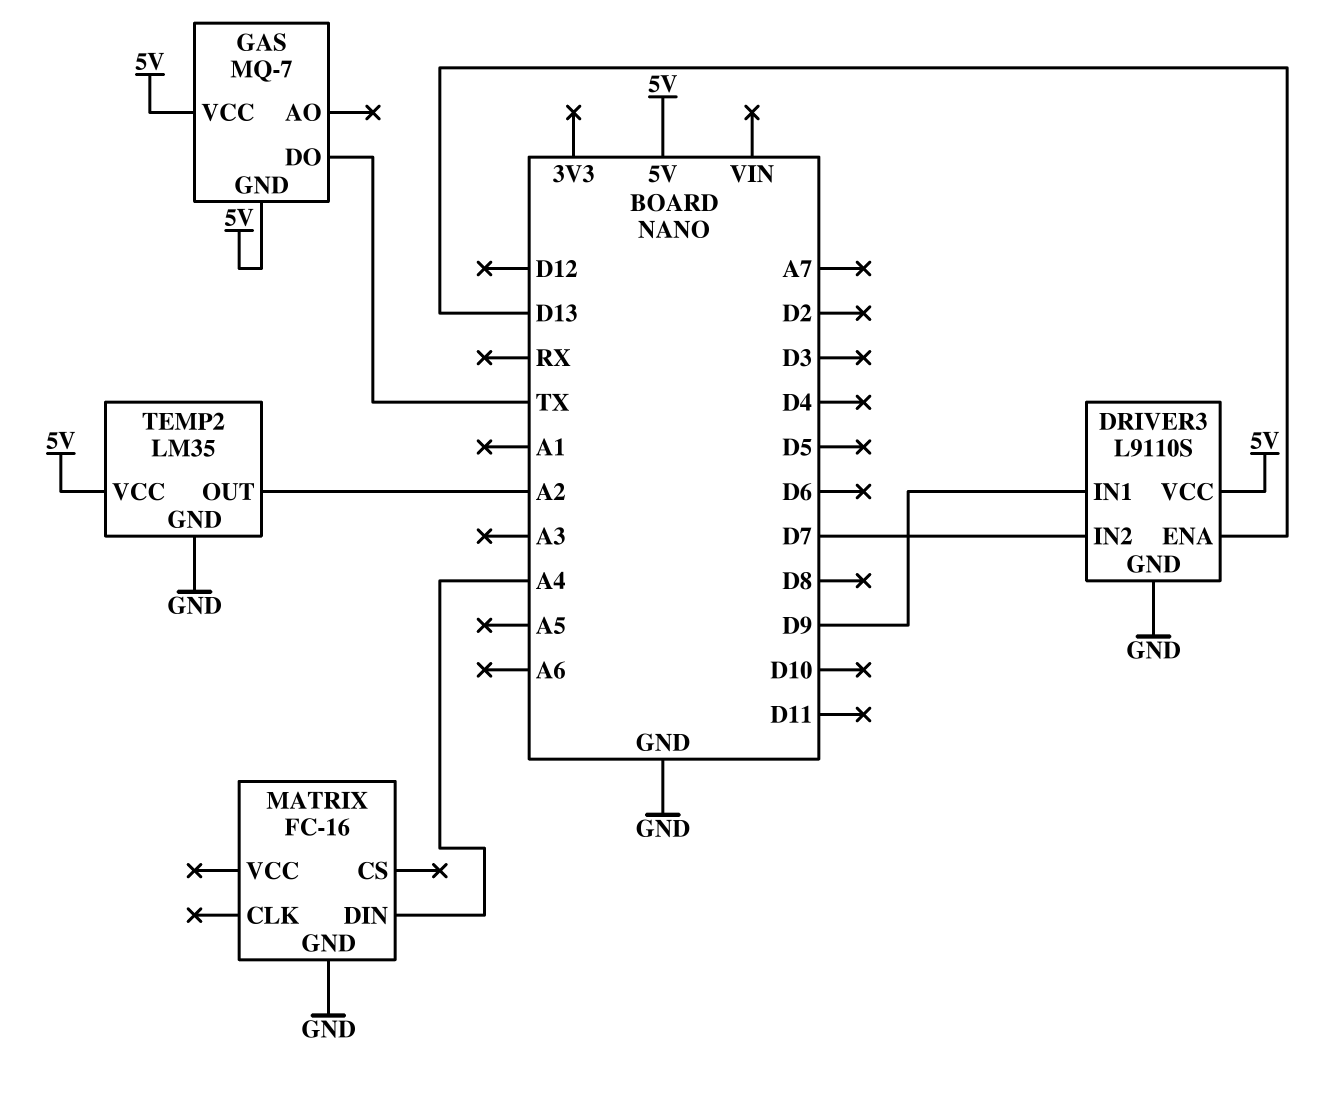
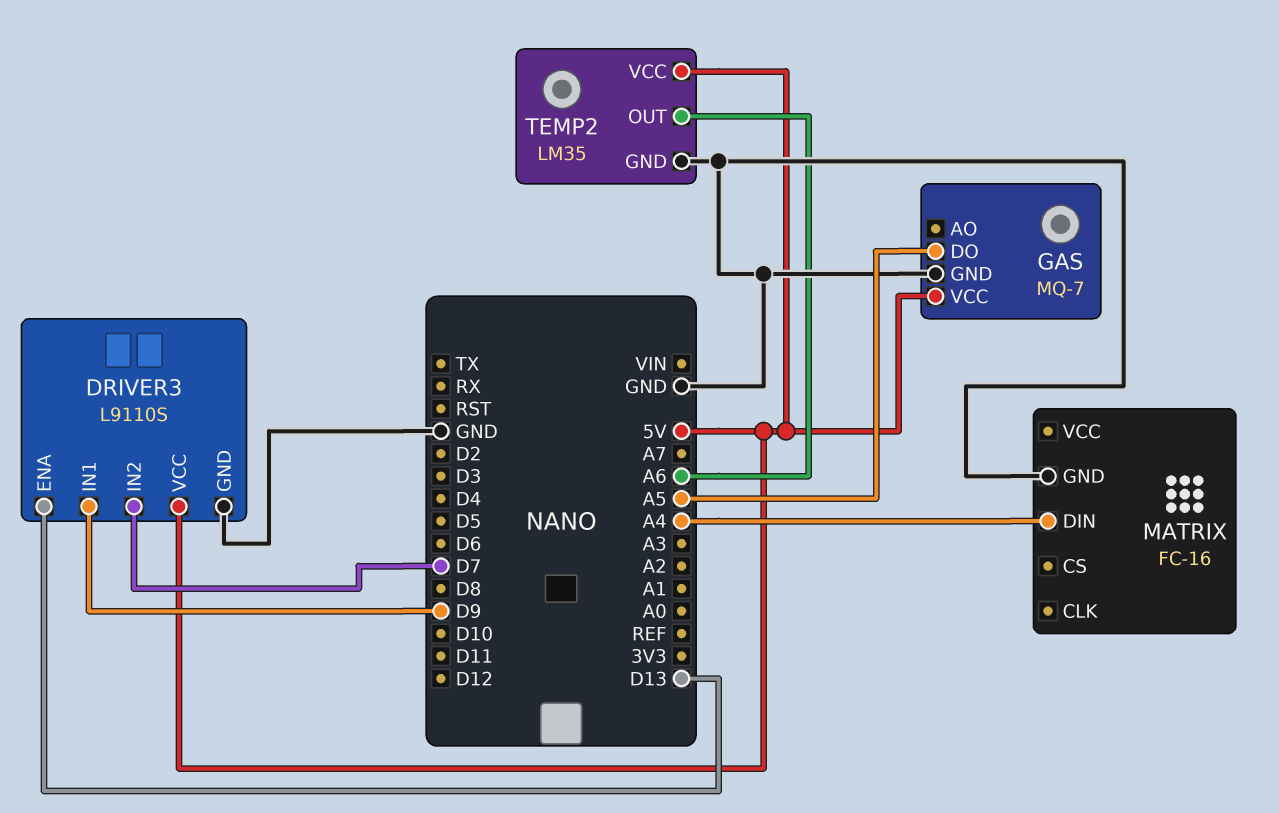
GAS pin DO: TX -> A5
GAS pin GND: 5V -> GND
TEMP2 pin OUT: A2 -> A6

